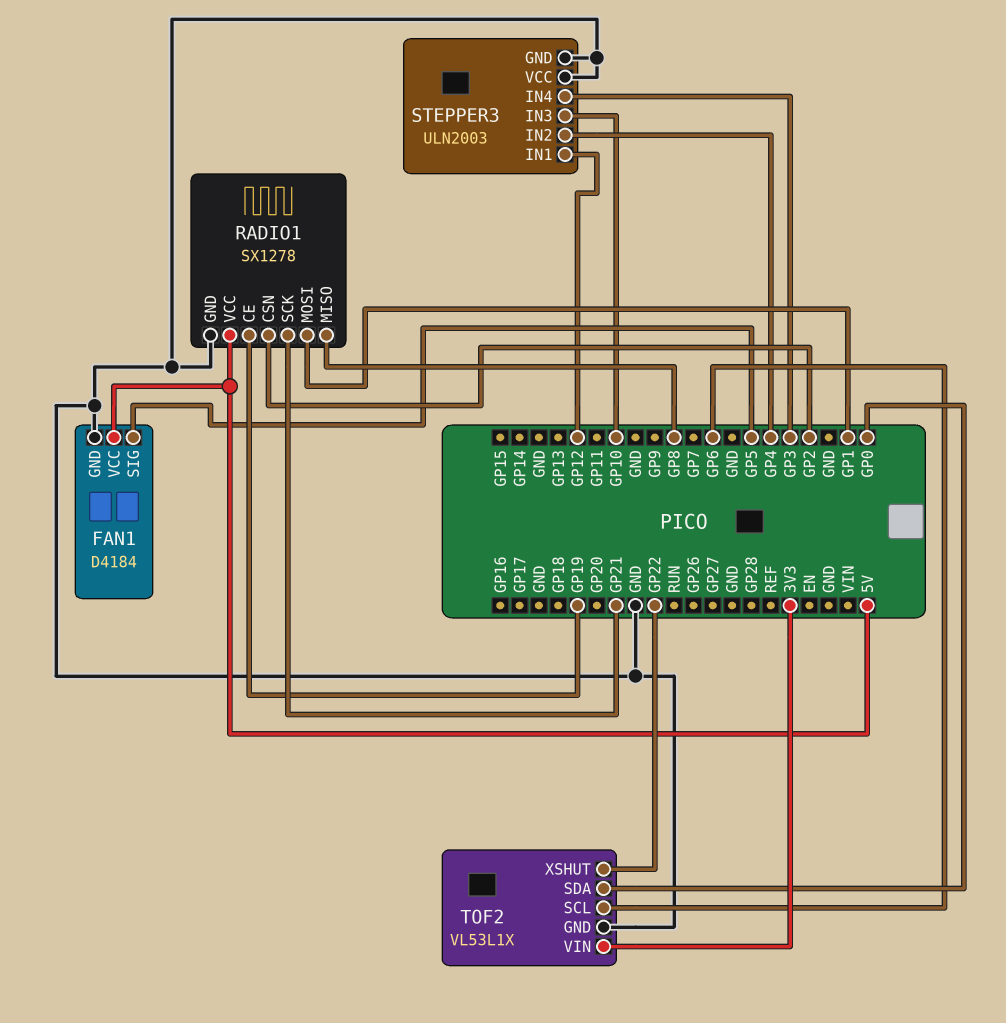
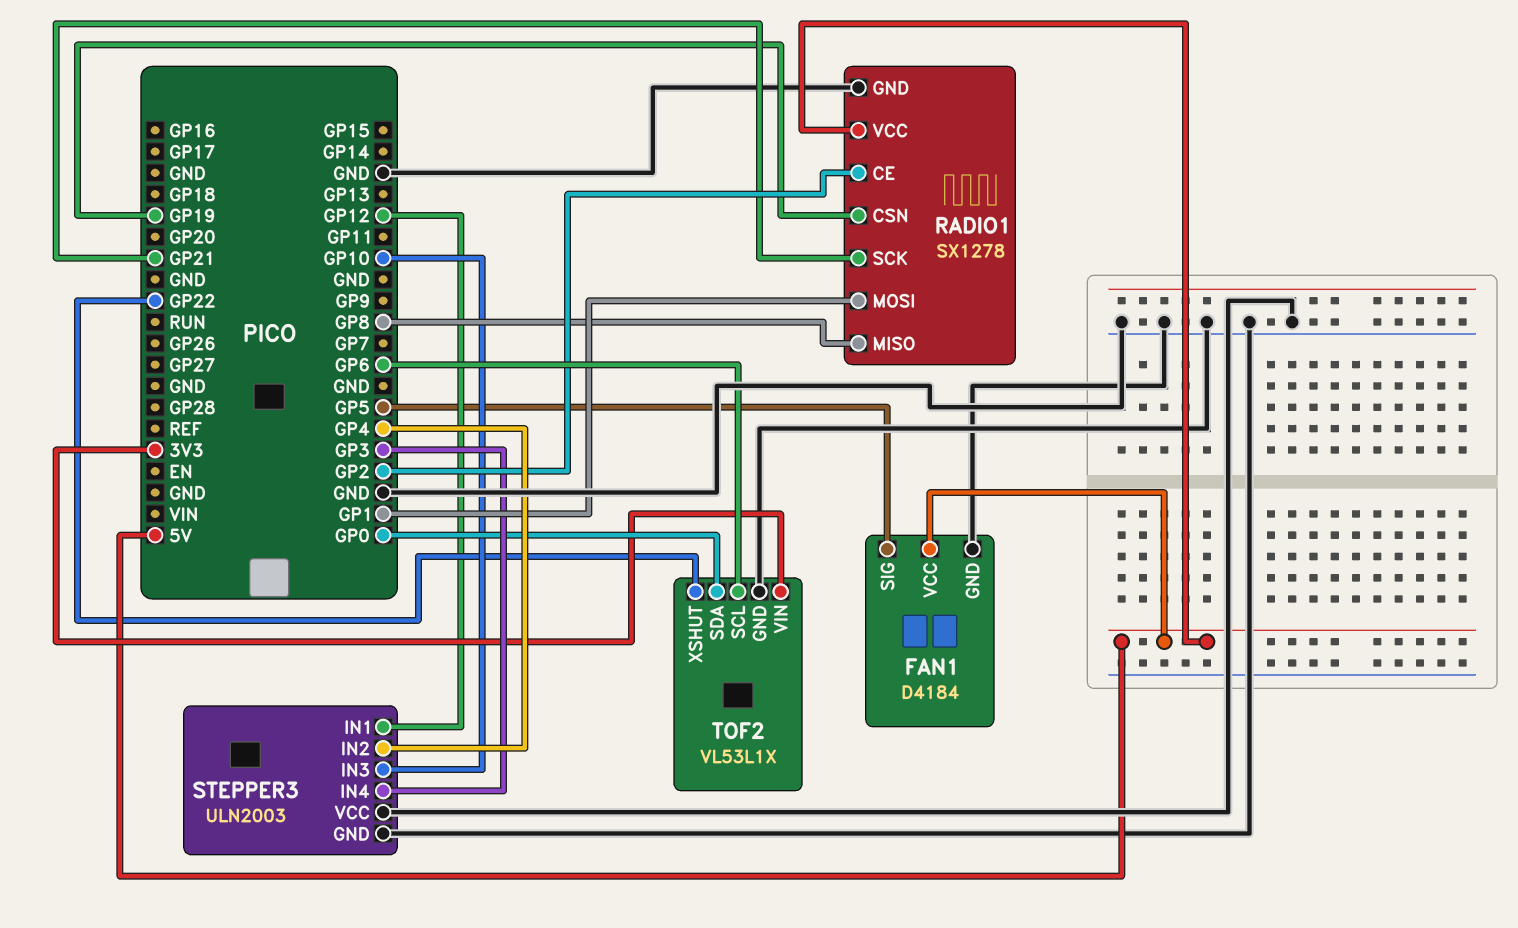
RADIO1 pin CE: GP19 -> GP2
RADIO1 pin CSN: GP2 -> GP19

